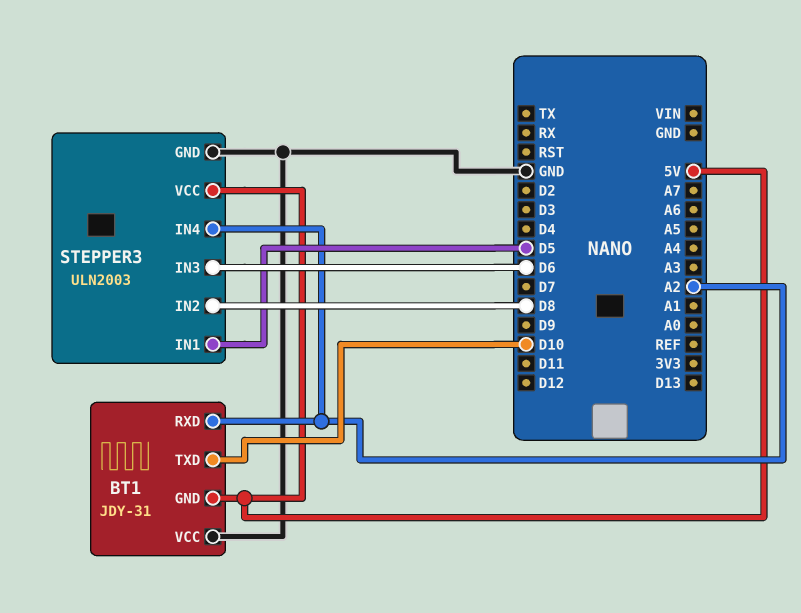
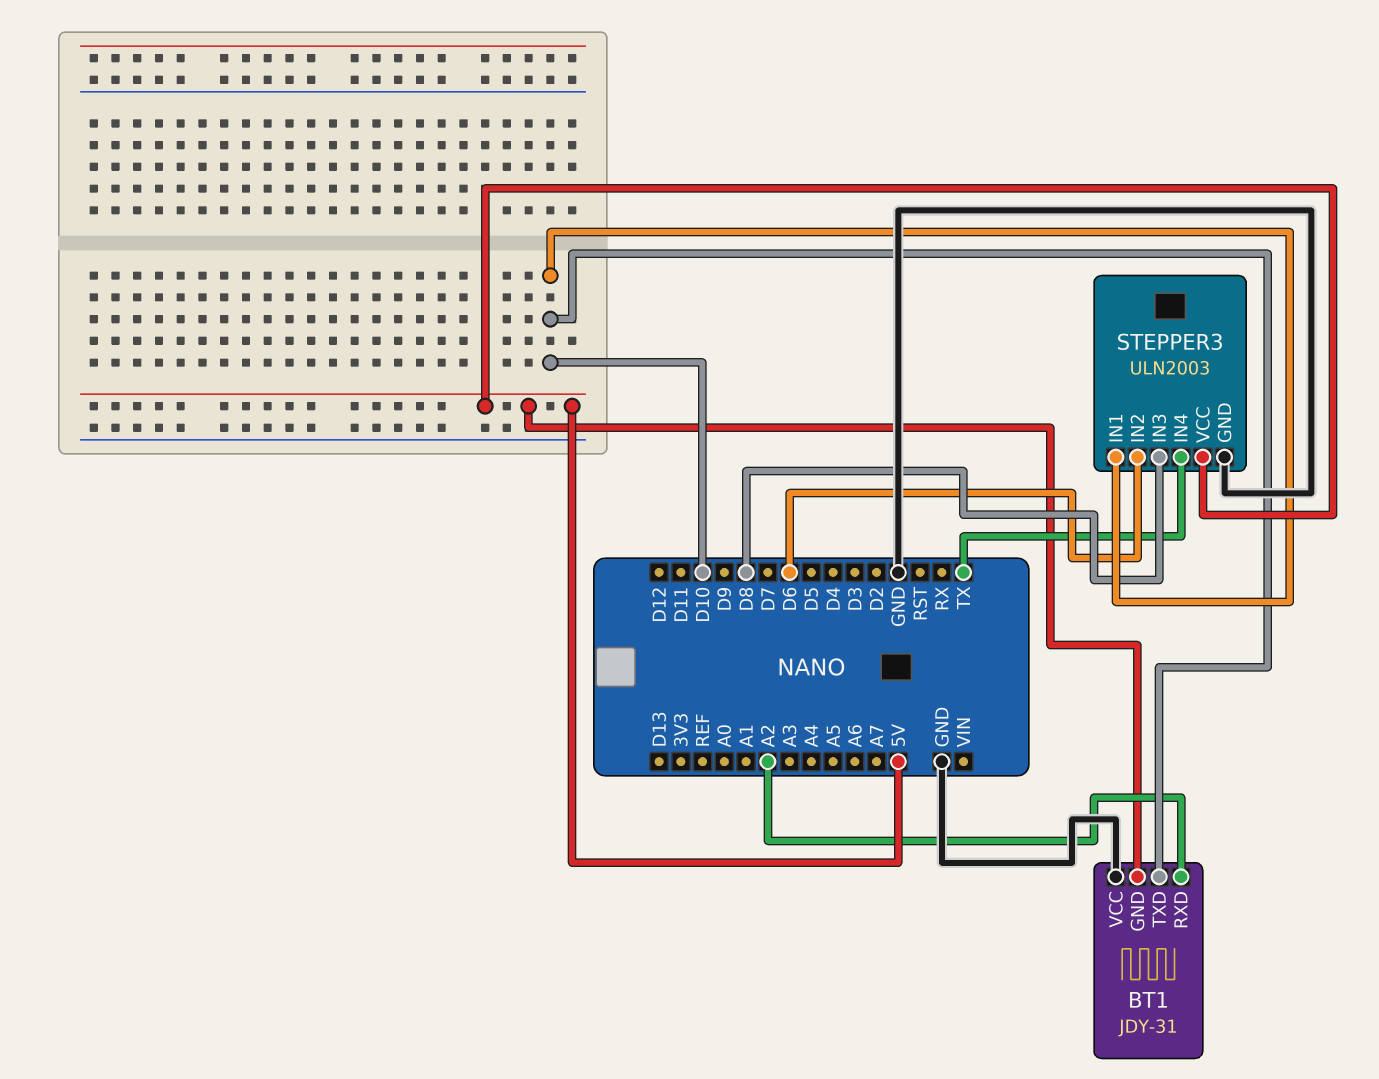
STEPPER3 pin IN1: D5 -> D10
STEPPER3 pin IN2: D8 -> D6
STEPPER3 pin IN3: D6 -> D8
STEPPER3 pin IN4: A2 -> TX

